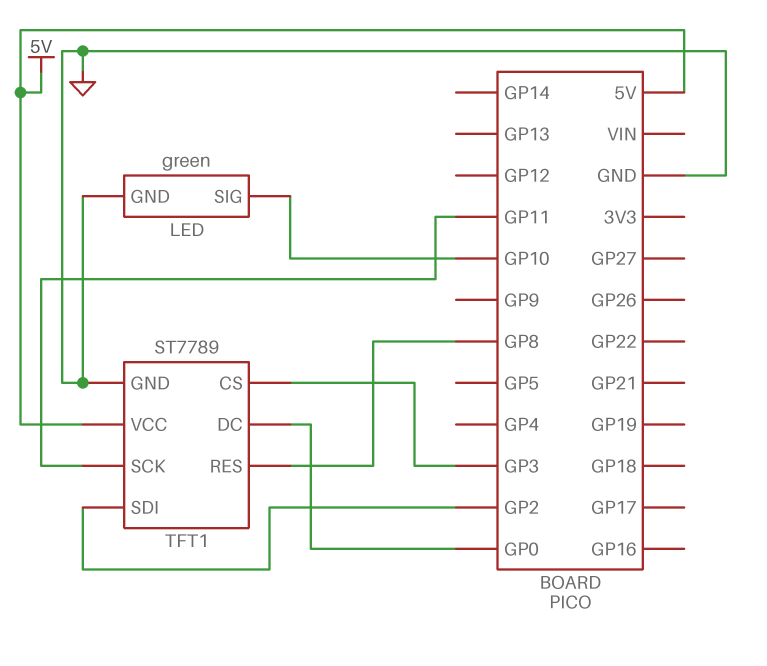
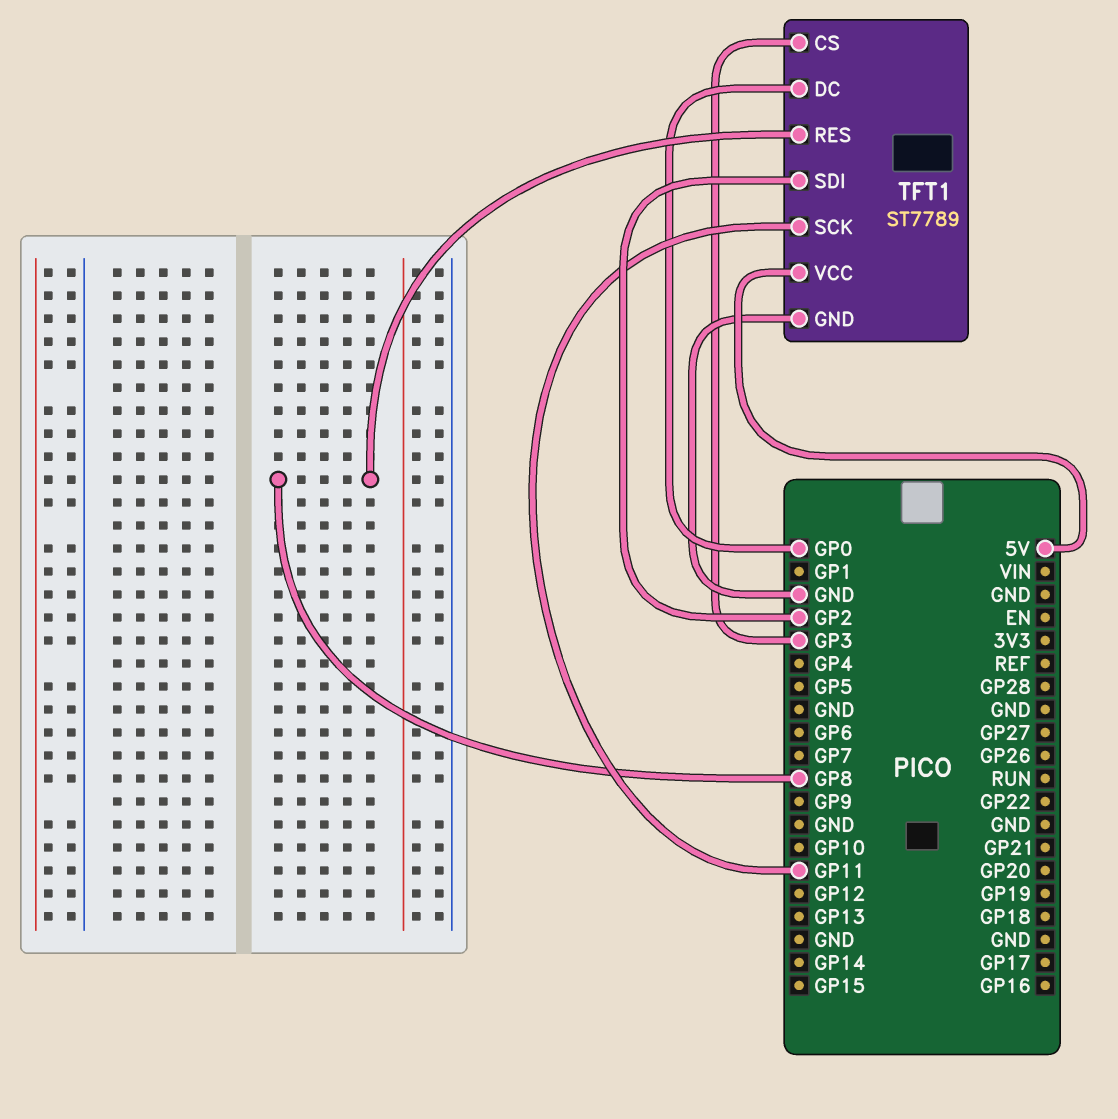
LED: green -> none
LED pin GND: GND -> none
LED pin SIG: GP10 -> none

